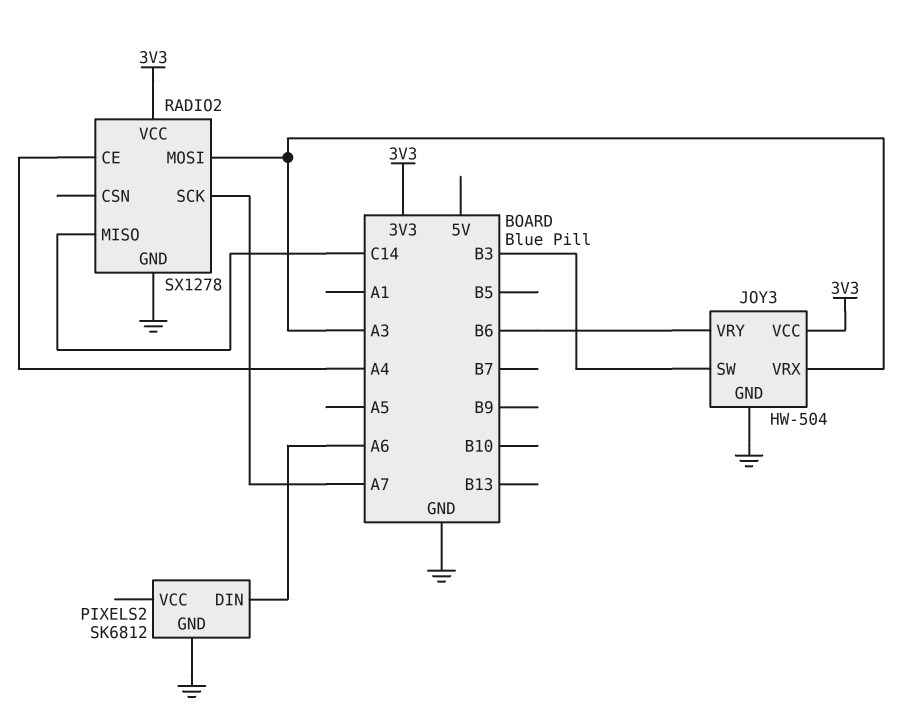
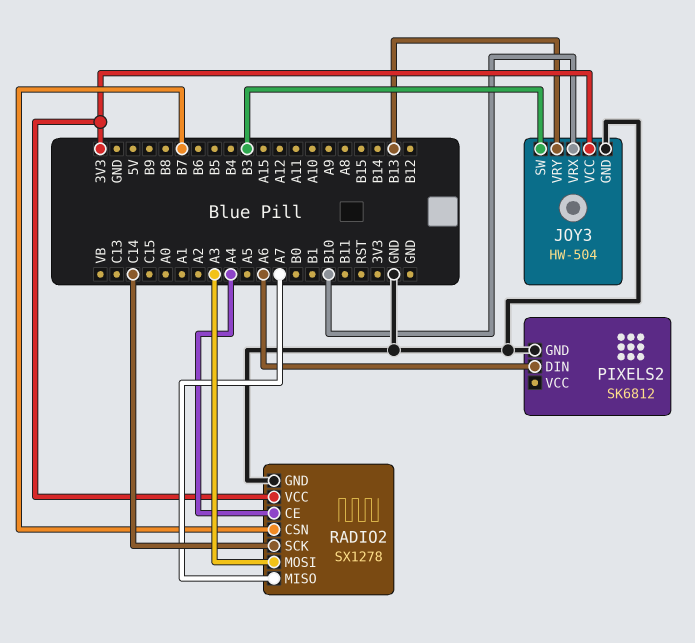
JOY3 pin VRX: A3 -> B10
JOY3 pin VRY: B6 -> B13
RADIO2 pin CSN: none -> B7
RADIO2 pin MISO: C14 -> A7
RADIO2 pin SCK: A7 -> C14

